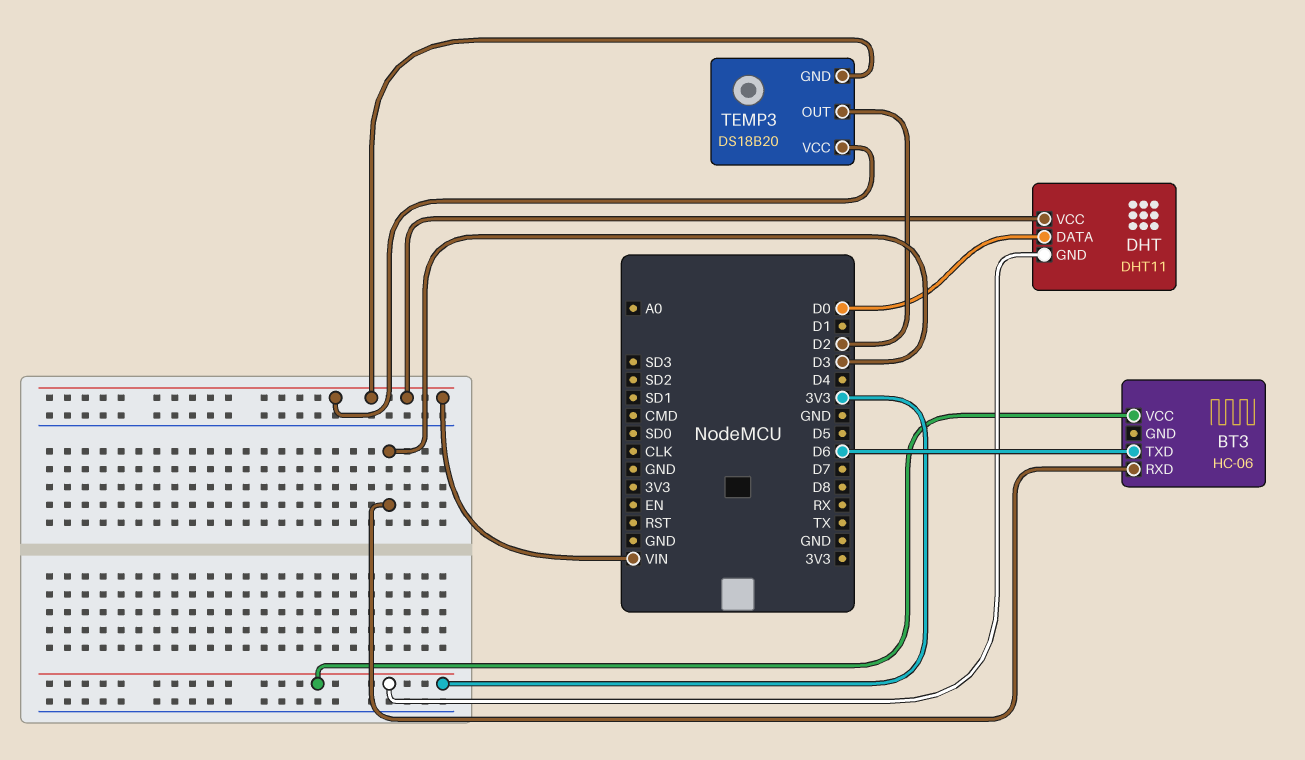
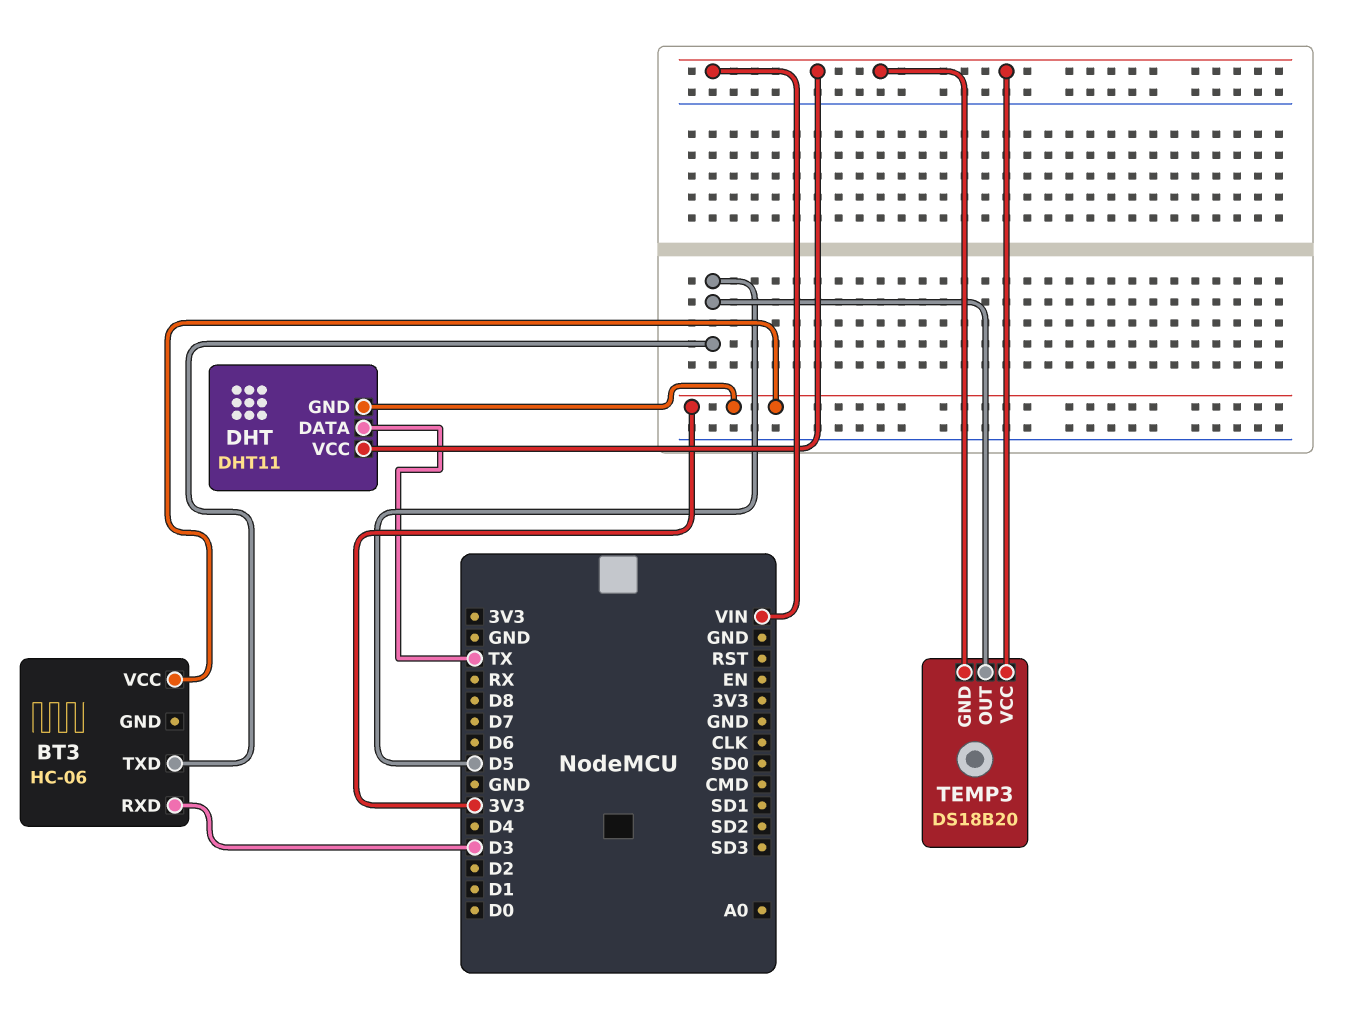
BT3 pin TXD: D6 -> D5
DHT pin DATA: D0 -> TX
TEMP3 pin OUT: D2 -> D5

